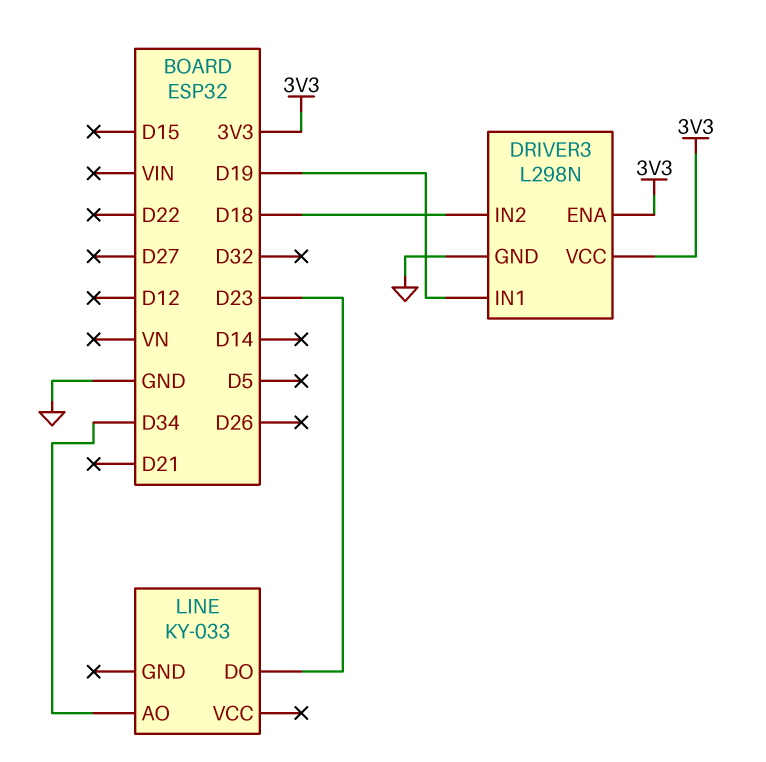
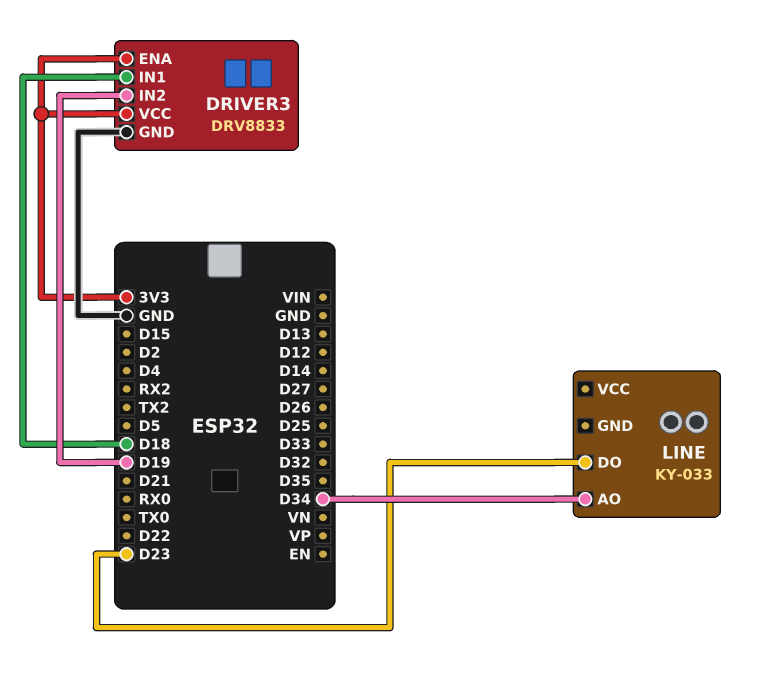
DRIVER3: L298N -> DRV8833
DRIVER3 pin IN1: D19 -> D18
DRIVER3 pin IN2: D18 -> D19

